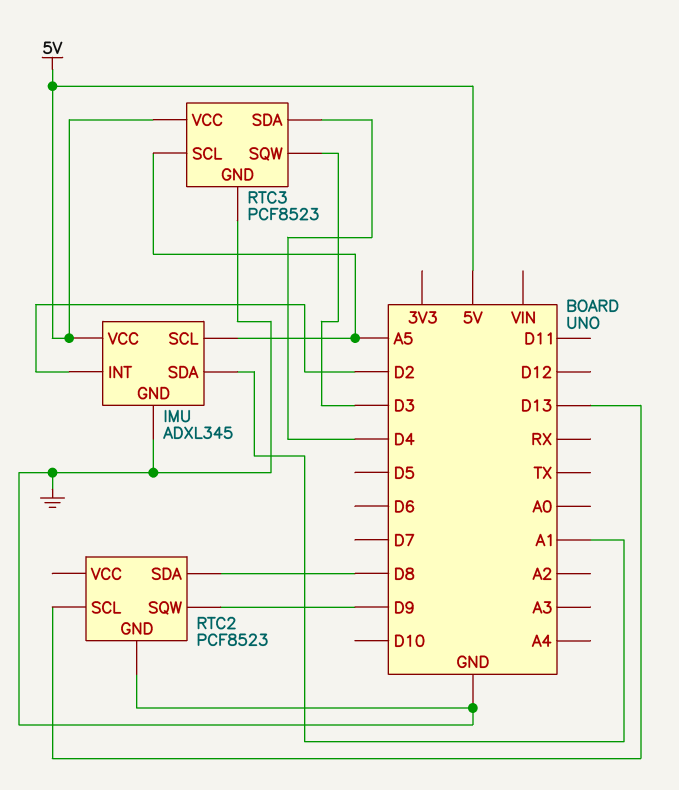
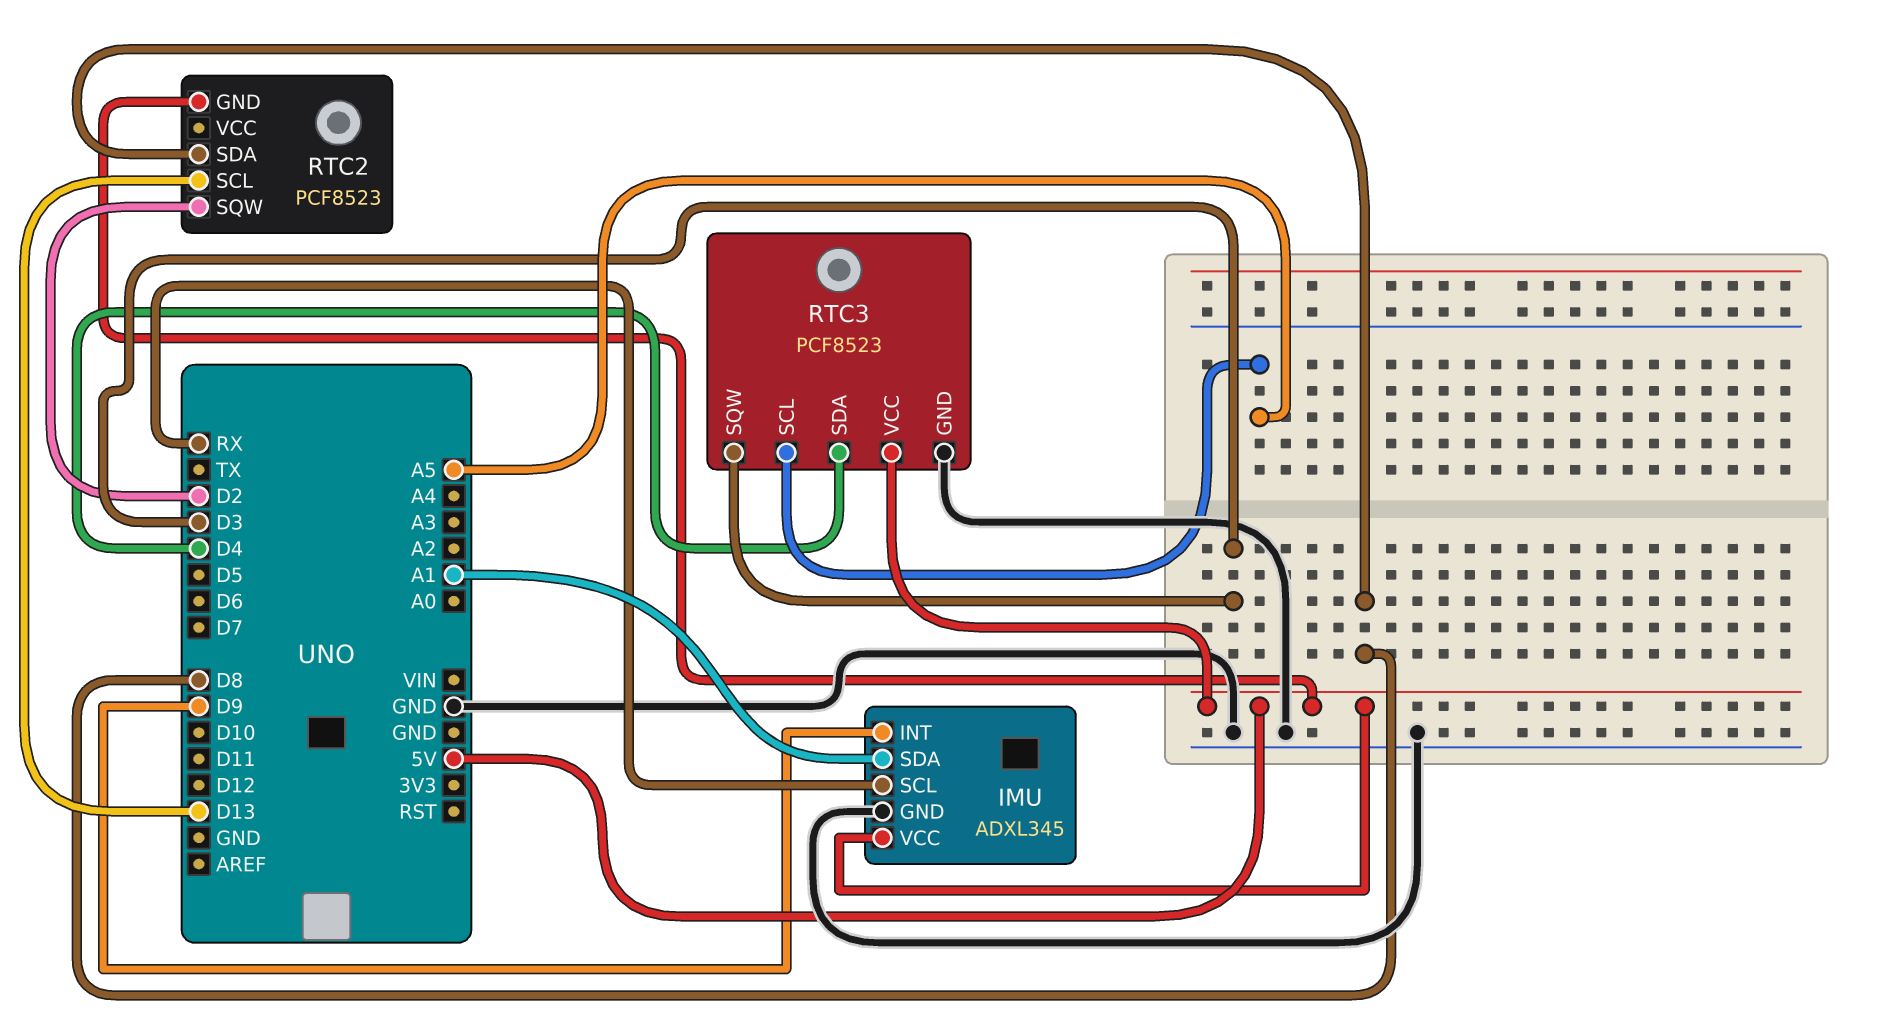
IMU pin INT: D2 -> D9
IMU pin SCL: A5 -> RX
RTC2 pin GND: GND -> 5V
RTC2 pin SQW: D9 -> D2

